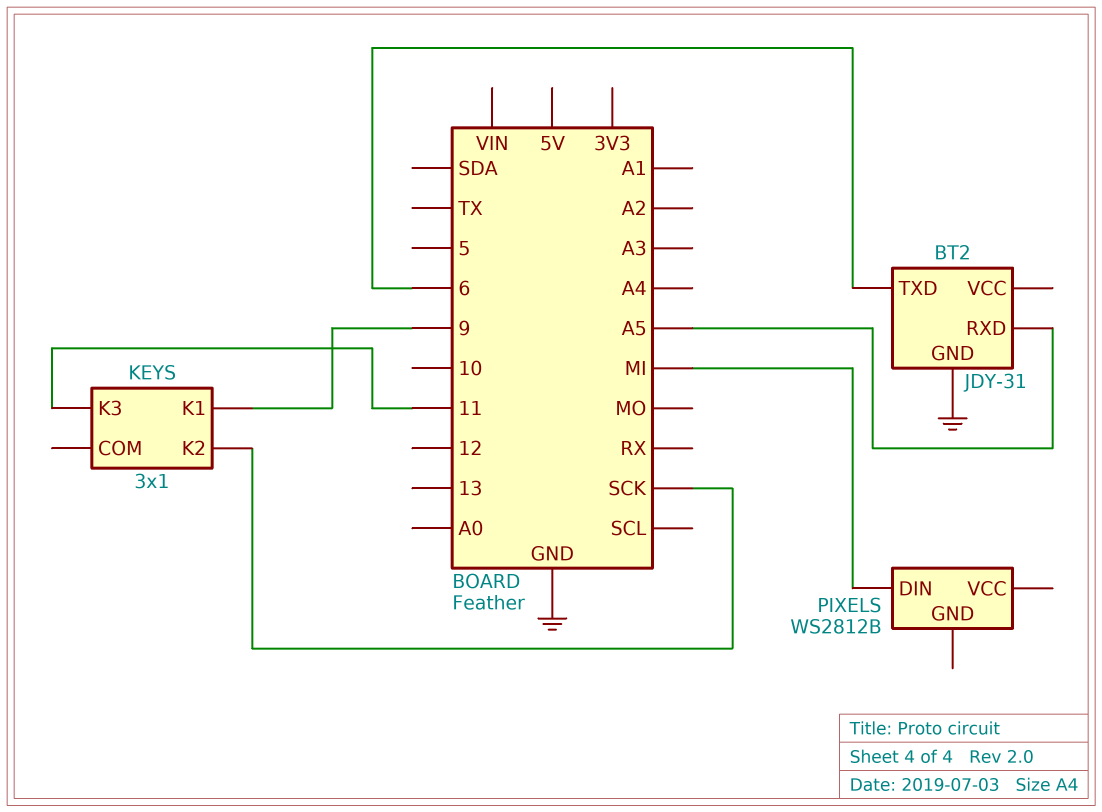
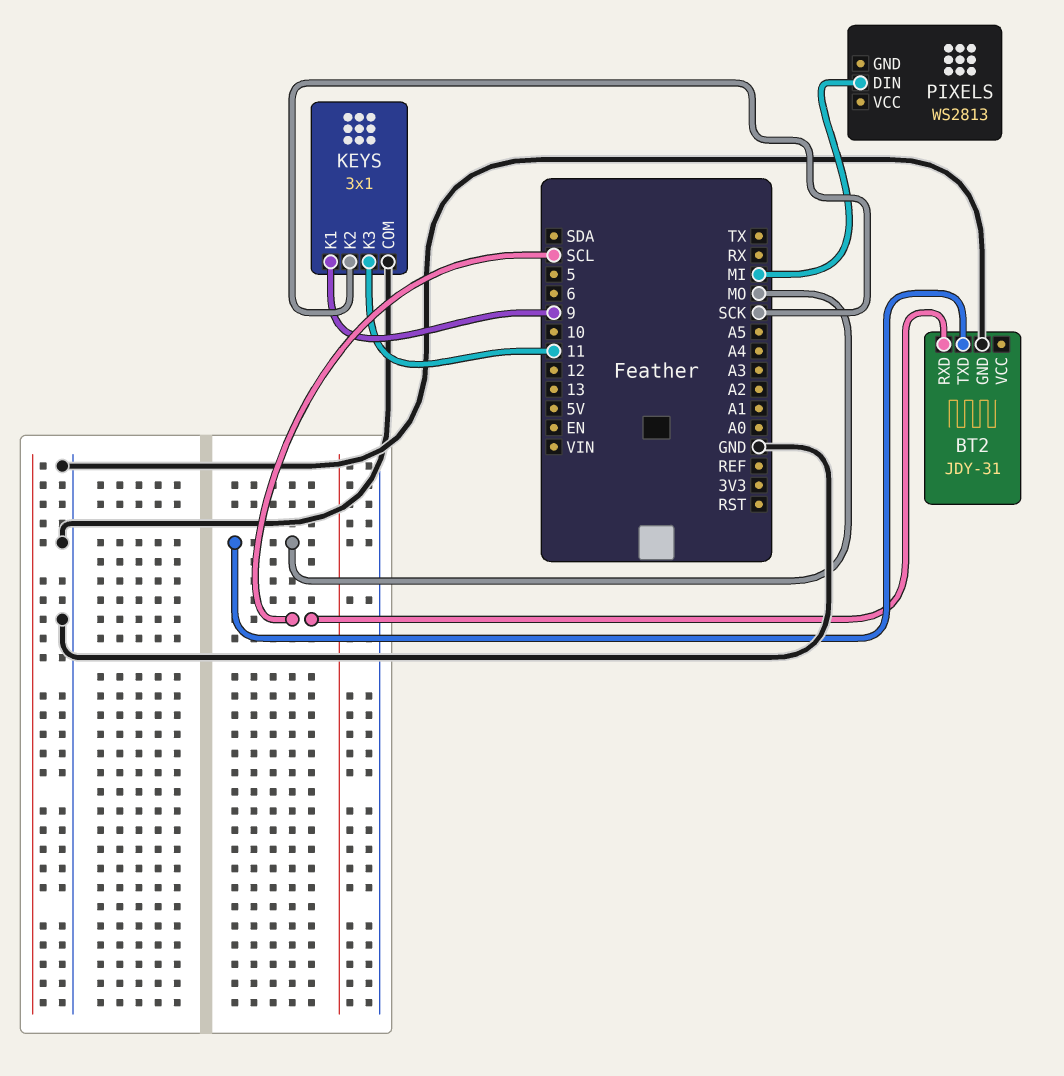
BT2 pin RXD: A5 -> SCL
BT2 pin TXD: 6 -> MO
KEYS pin COM: none -> GND
PIXELS: WS2812B -> WS2813

